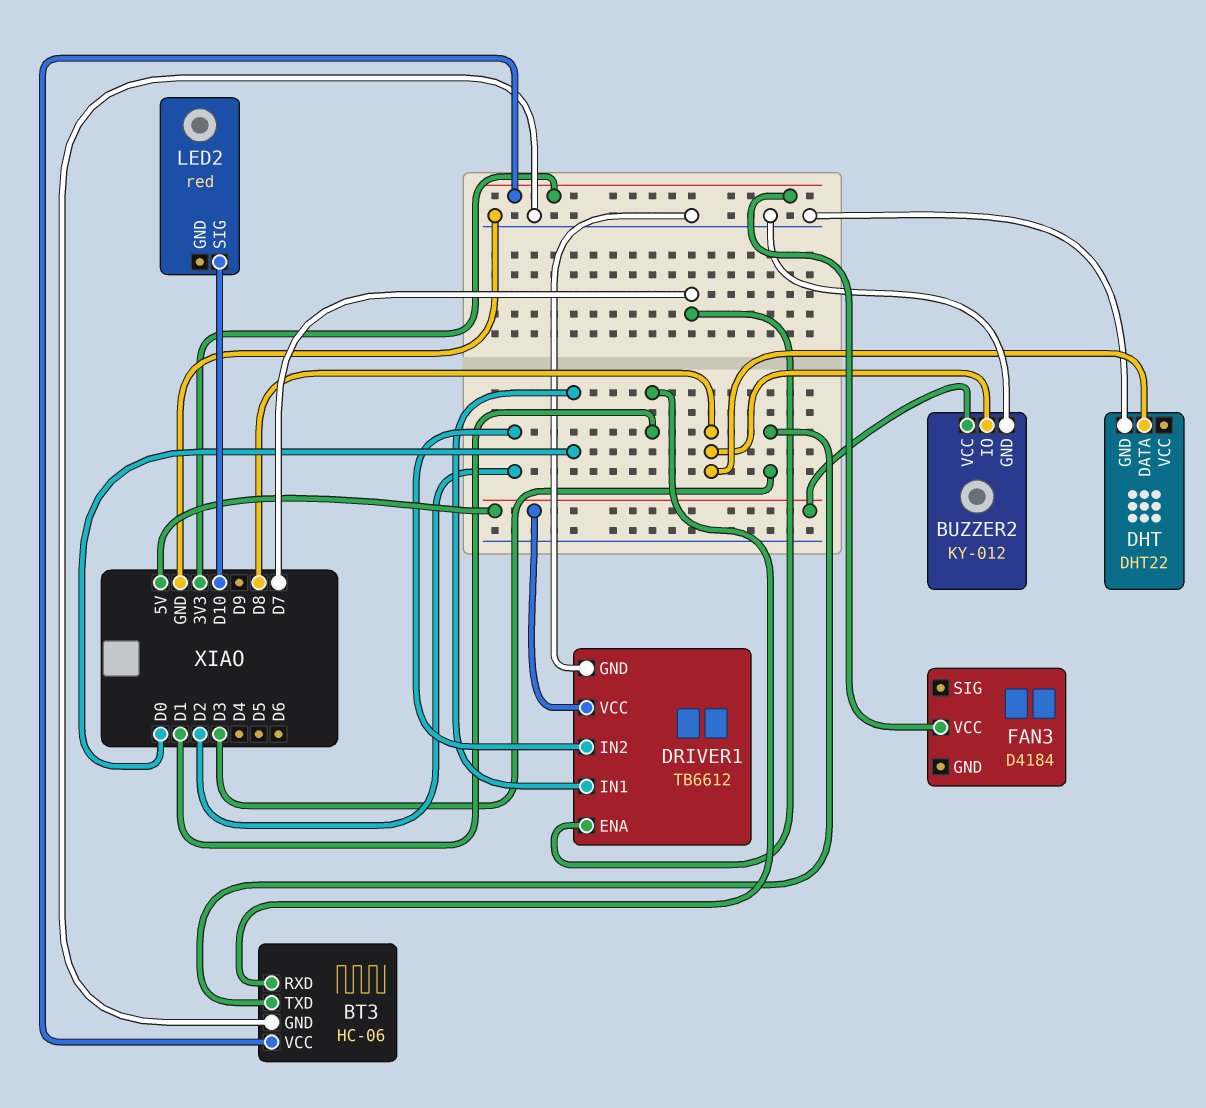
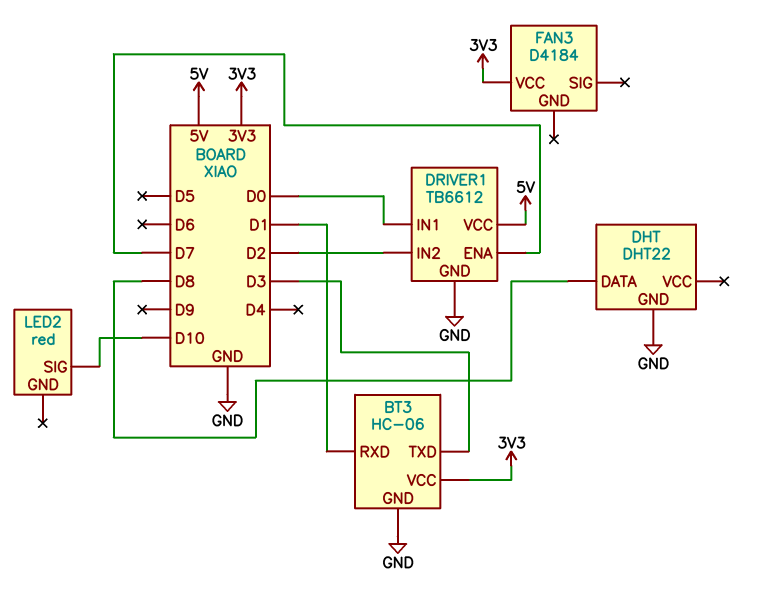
BUZZER2: KY-012 -> none
BUZZER2 pin GND: GND -> none
BUZZER2 pin IO: D8 -> none
BUZZER2 pin VCC: 5V -> none

